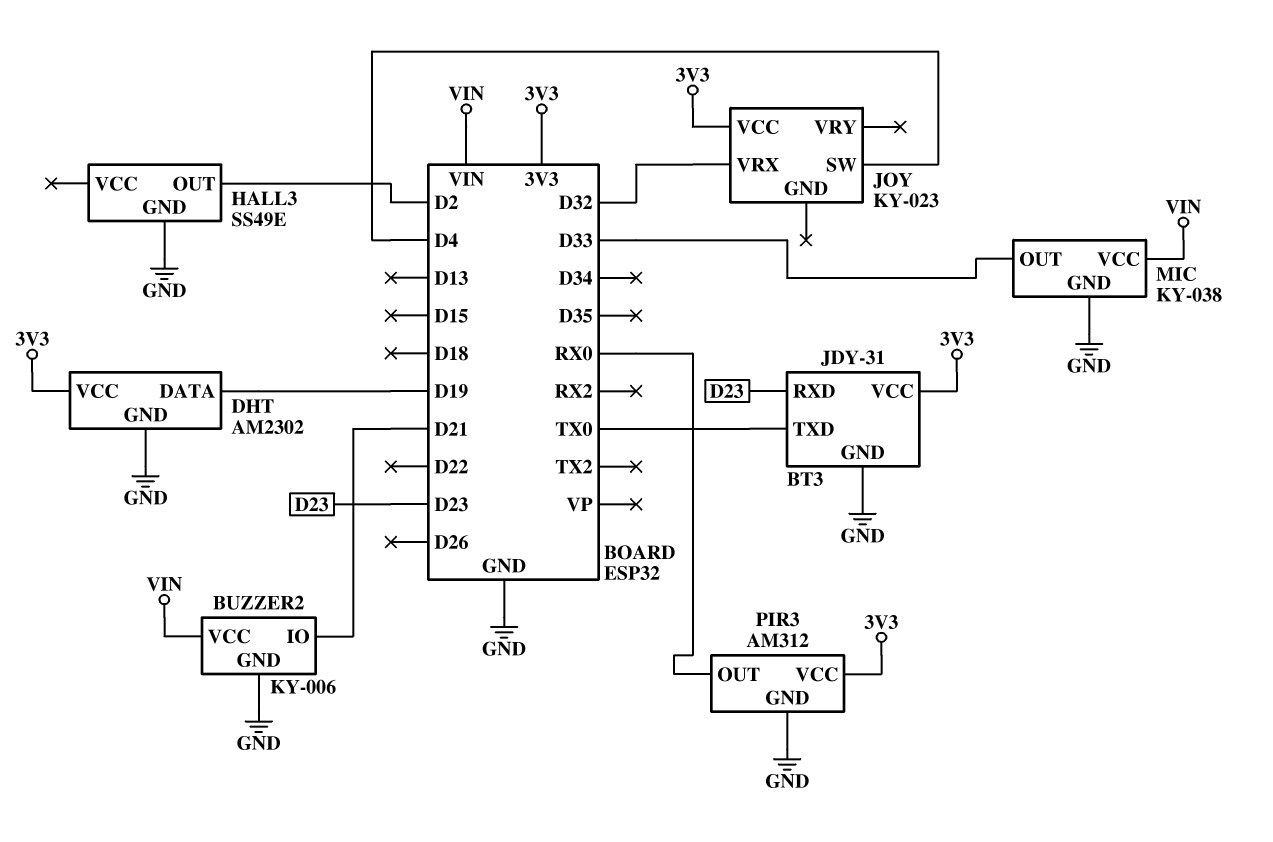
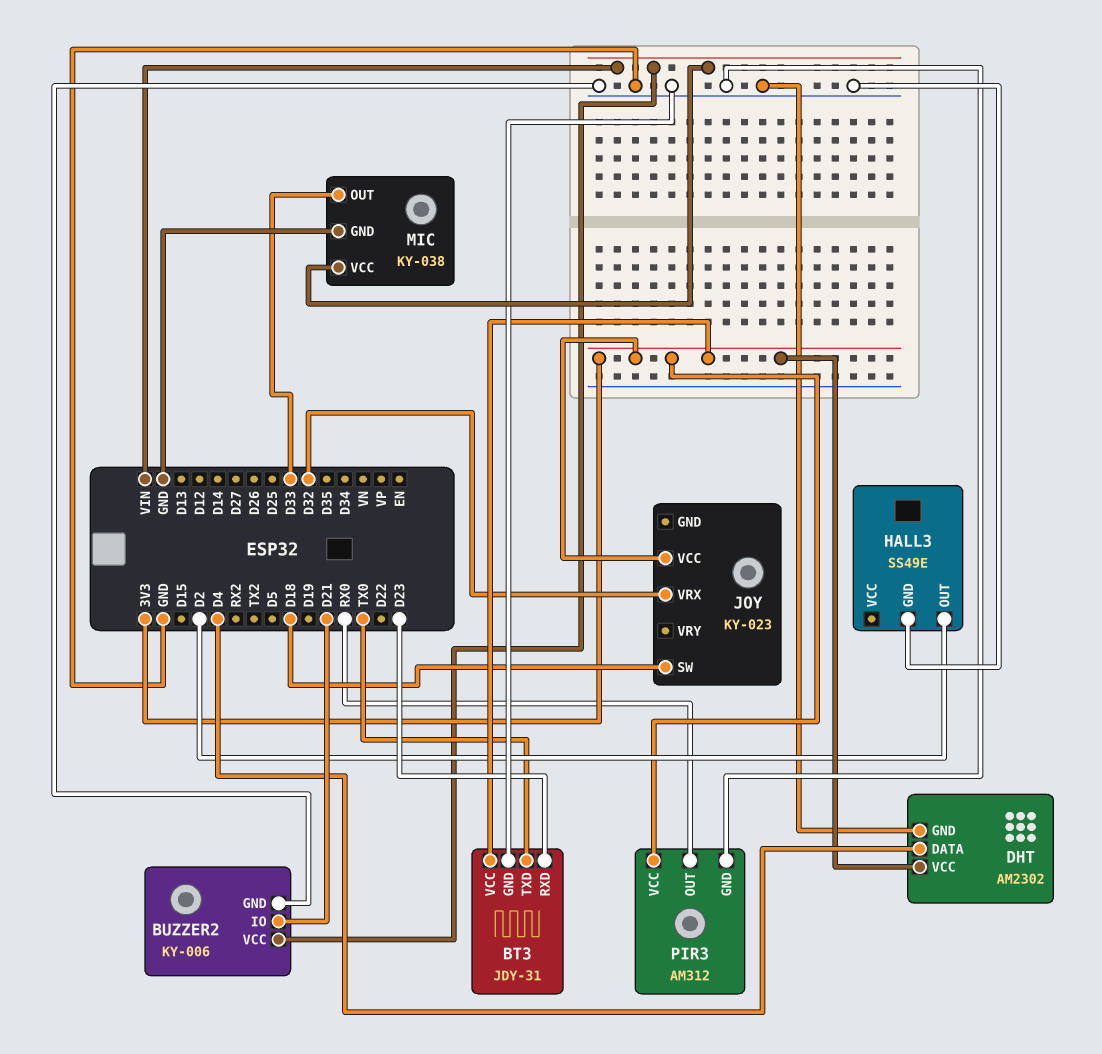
DHT pin DATA: D19 -> D4
JOY pin SW: D4 -> D18

